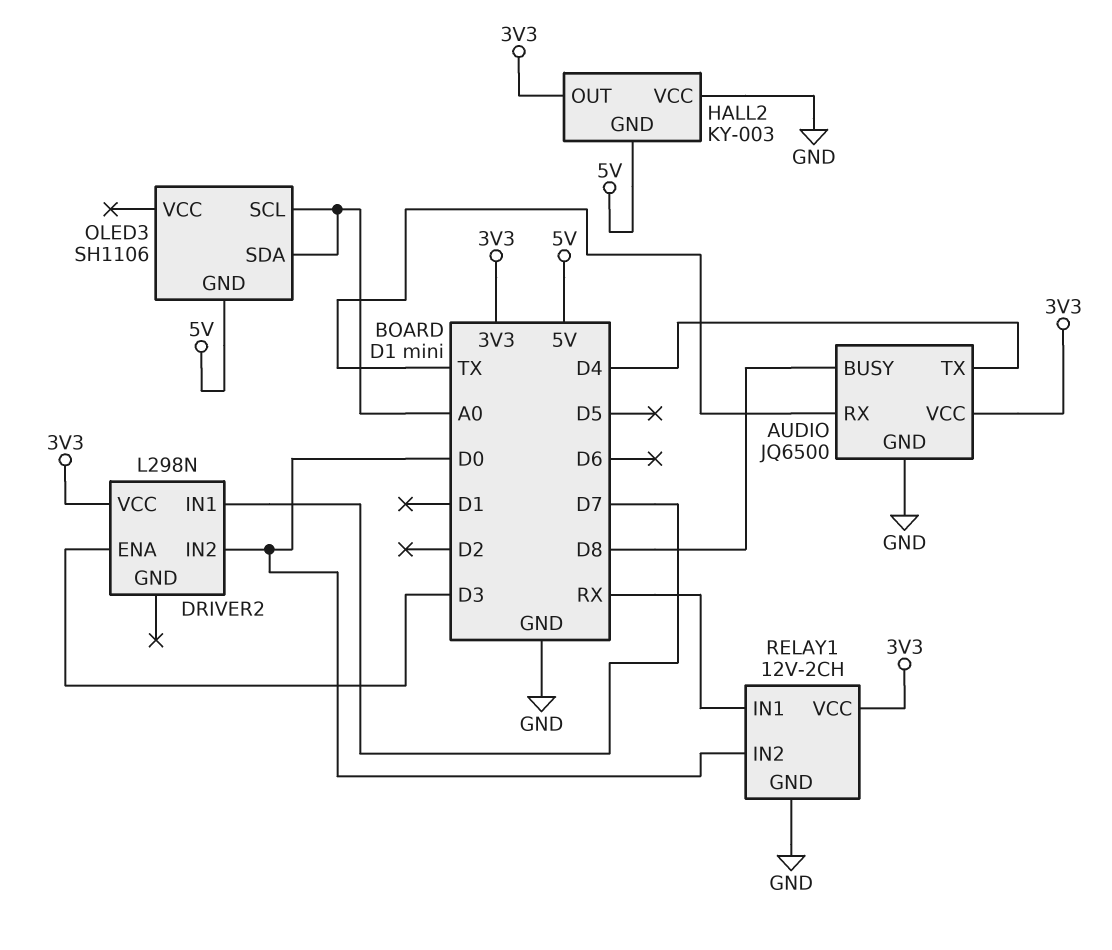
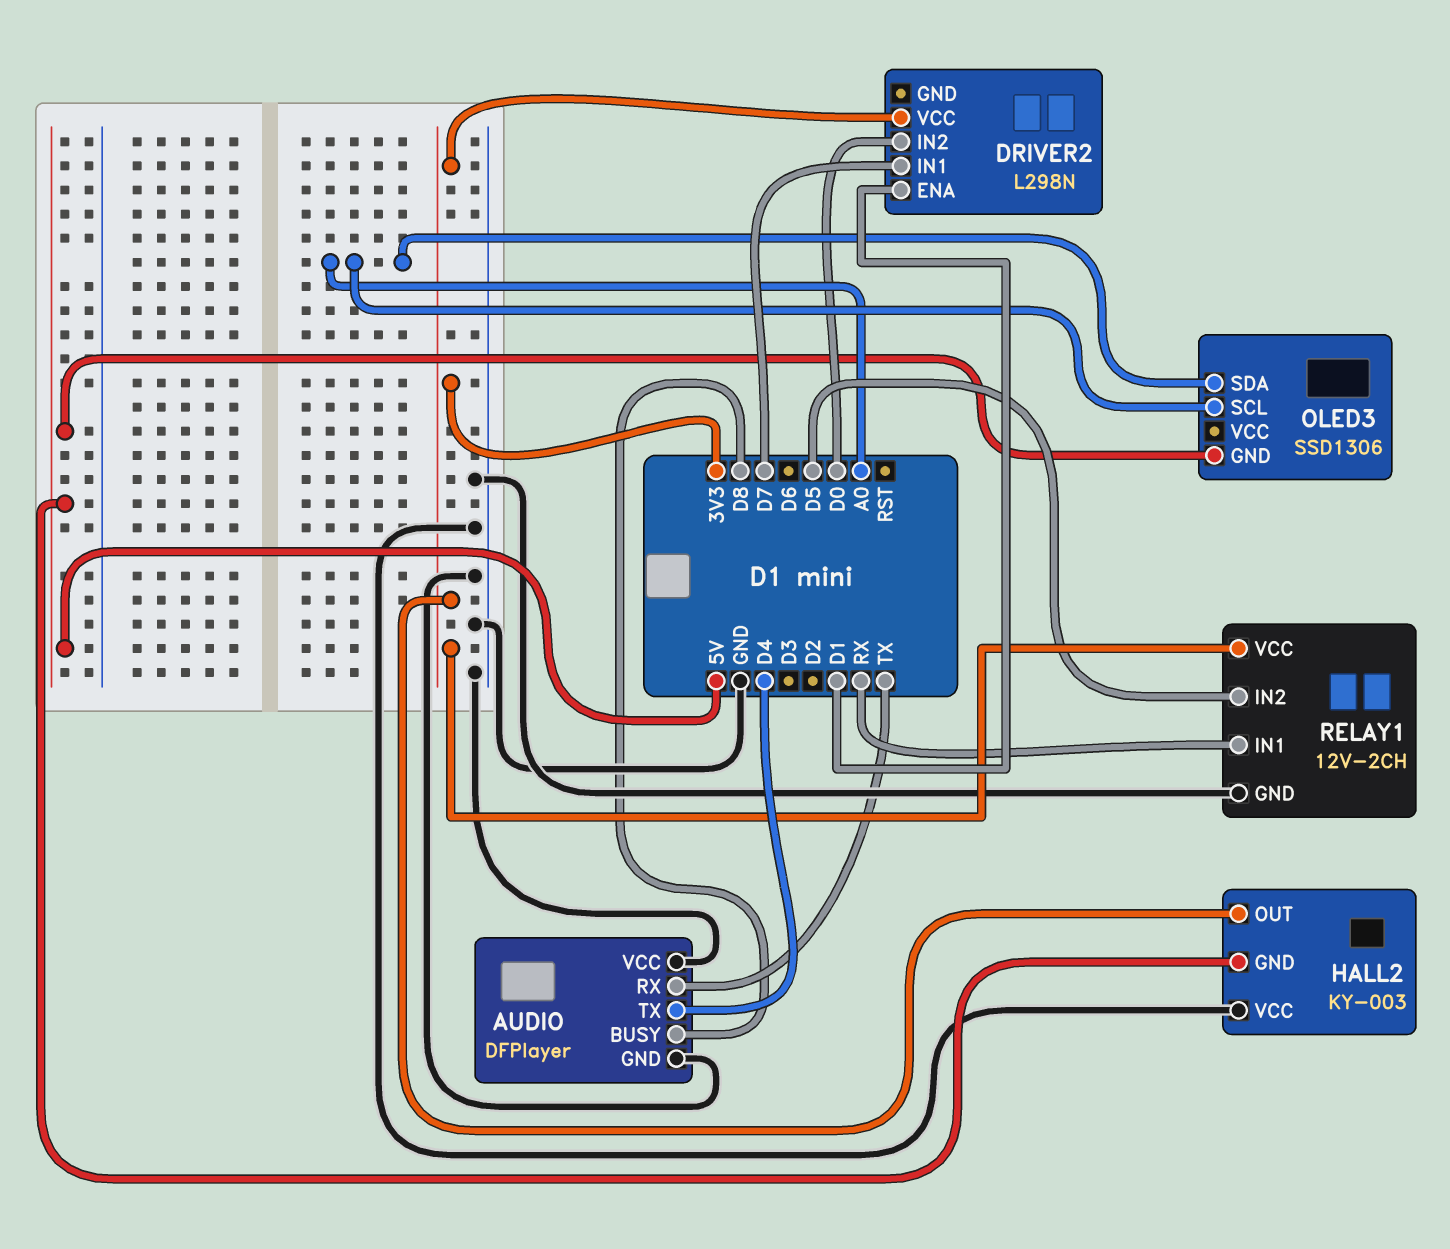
AUDIO: JQ6500 -> DFPlayer
AUDIO pin VCC: 3V3 -> GND
DRIVER2 pin ENA: D3 -> D1
OLED3: SH1106 -> SSD1306
RELAY1 pin IN2: D0 -> D5

